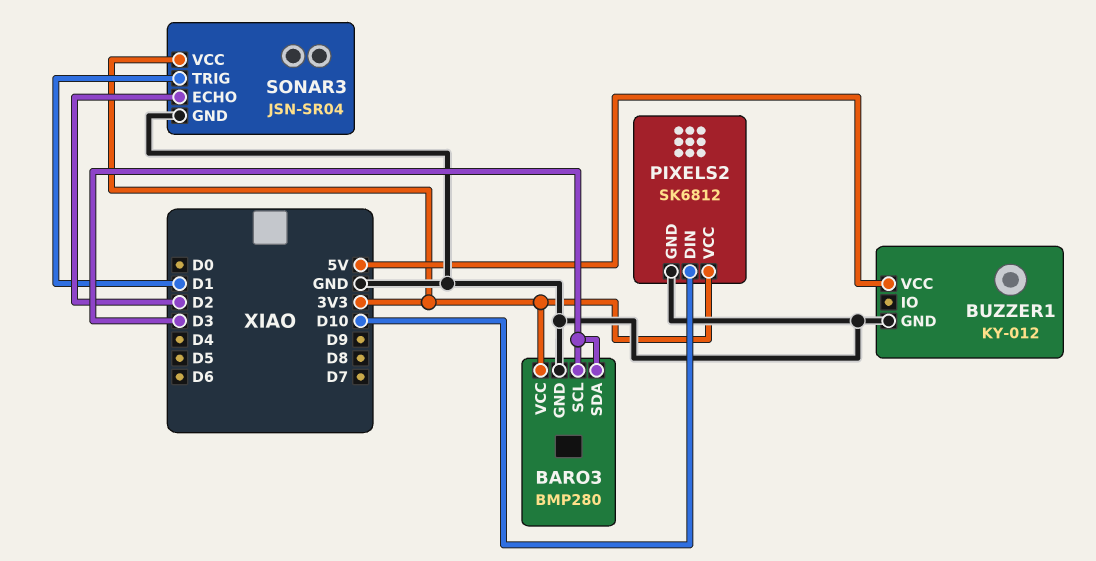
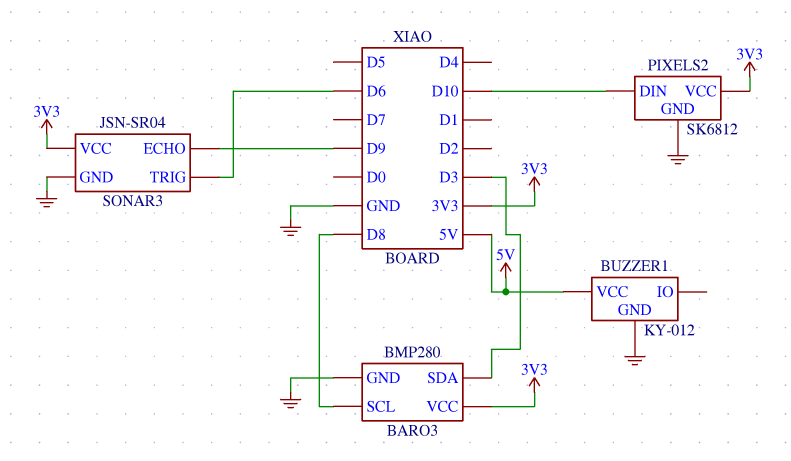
BARO3 pin SCL: D3 -> D8
SONAR3 pin ECHO: D2 -> D9
SONAR3 pin TRIG: D1 -> D6

